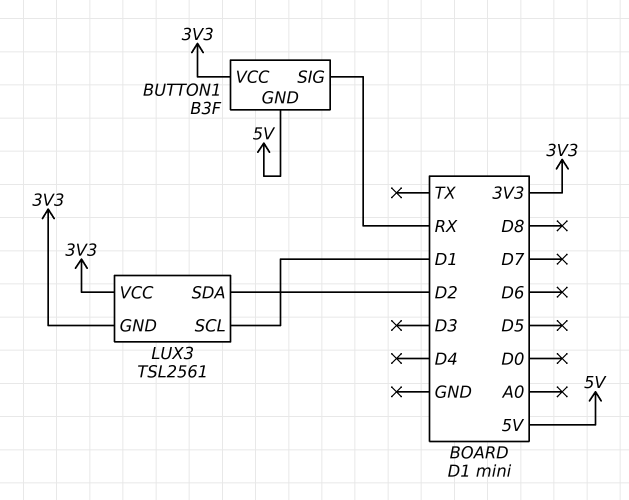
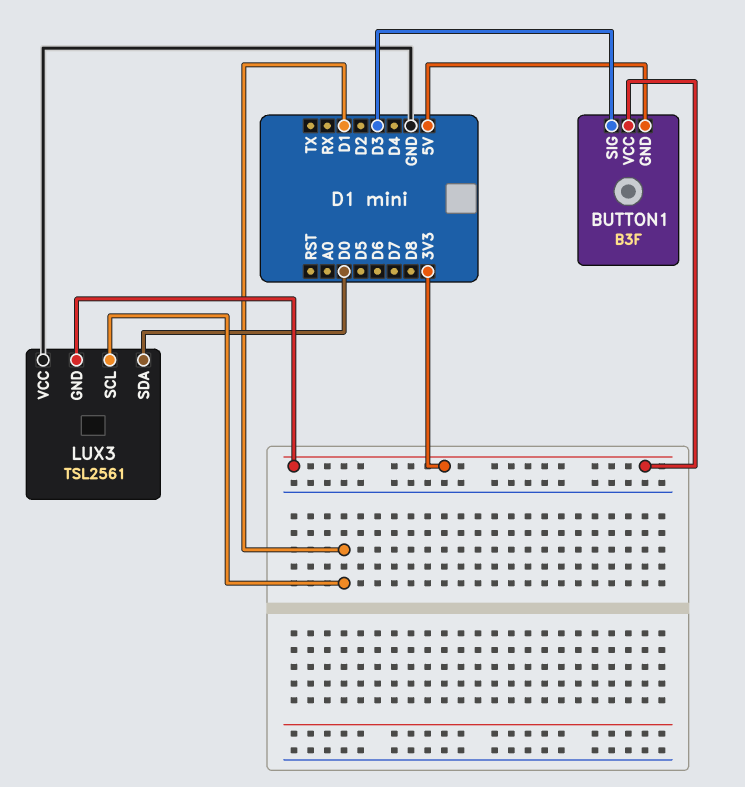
BUTTON1 pin SIG: RX -> D3
LUX3 pin SDA: D2 -> D0
LUX3 pin VCC: 3V3 -> GND

